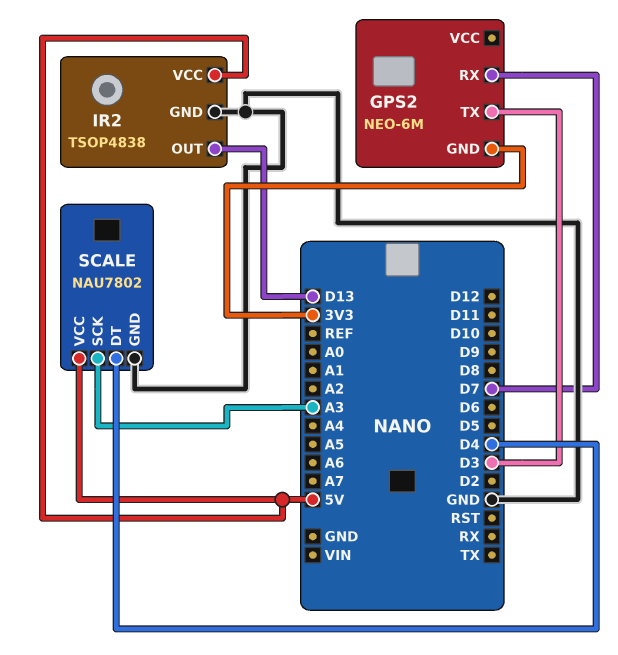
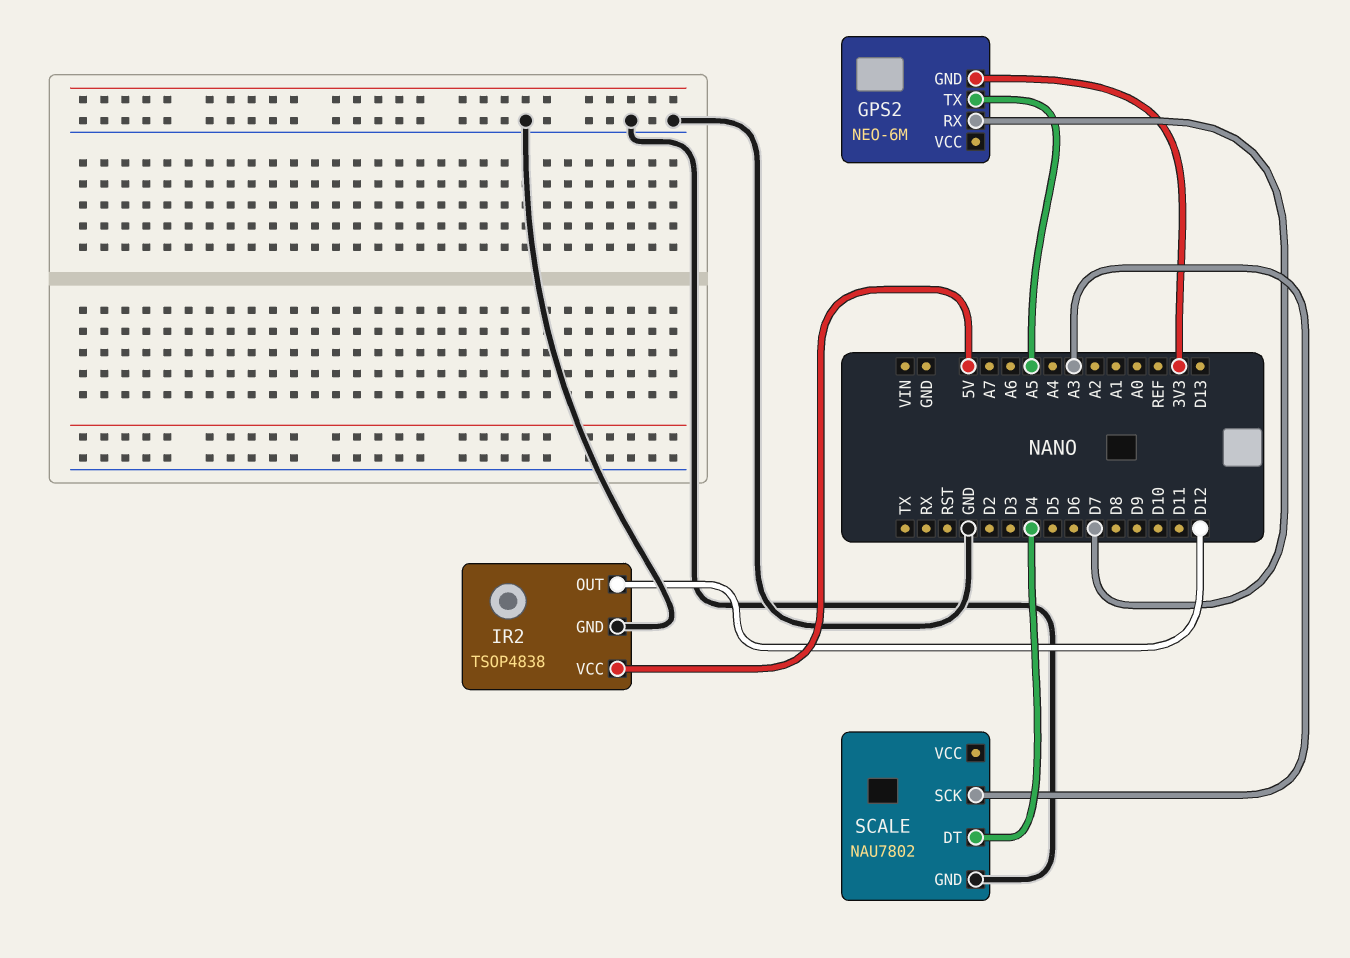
GPS2 pin TX: D3 -> A5
IR2 pin OUT: D13 -> D12
SCALE pin VCC: 5V -> none

